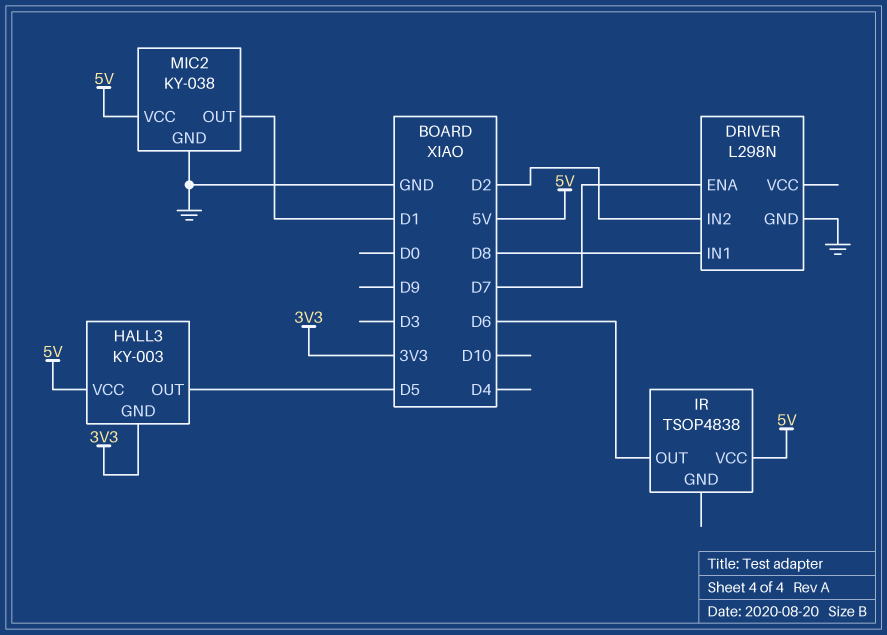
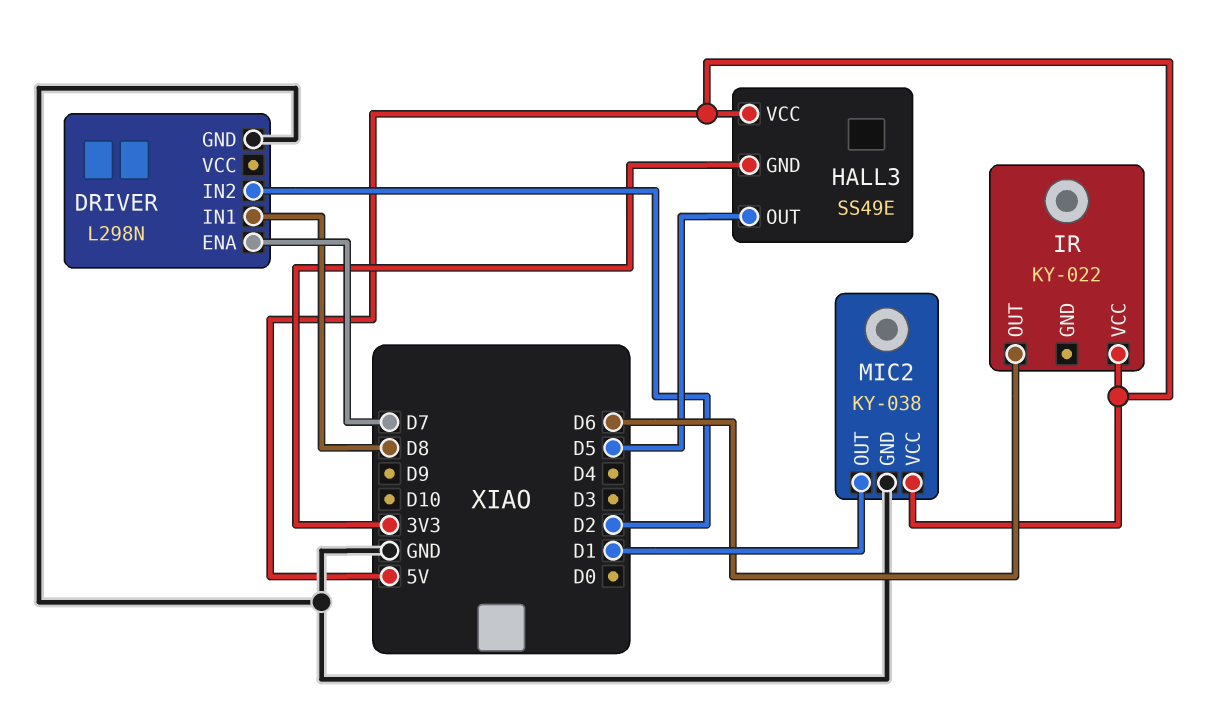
HALL3: KY-003 -> SS49E
IR: TSOP4838 -> KY-022

